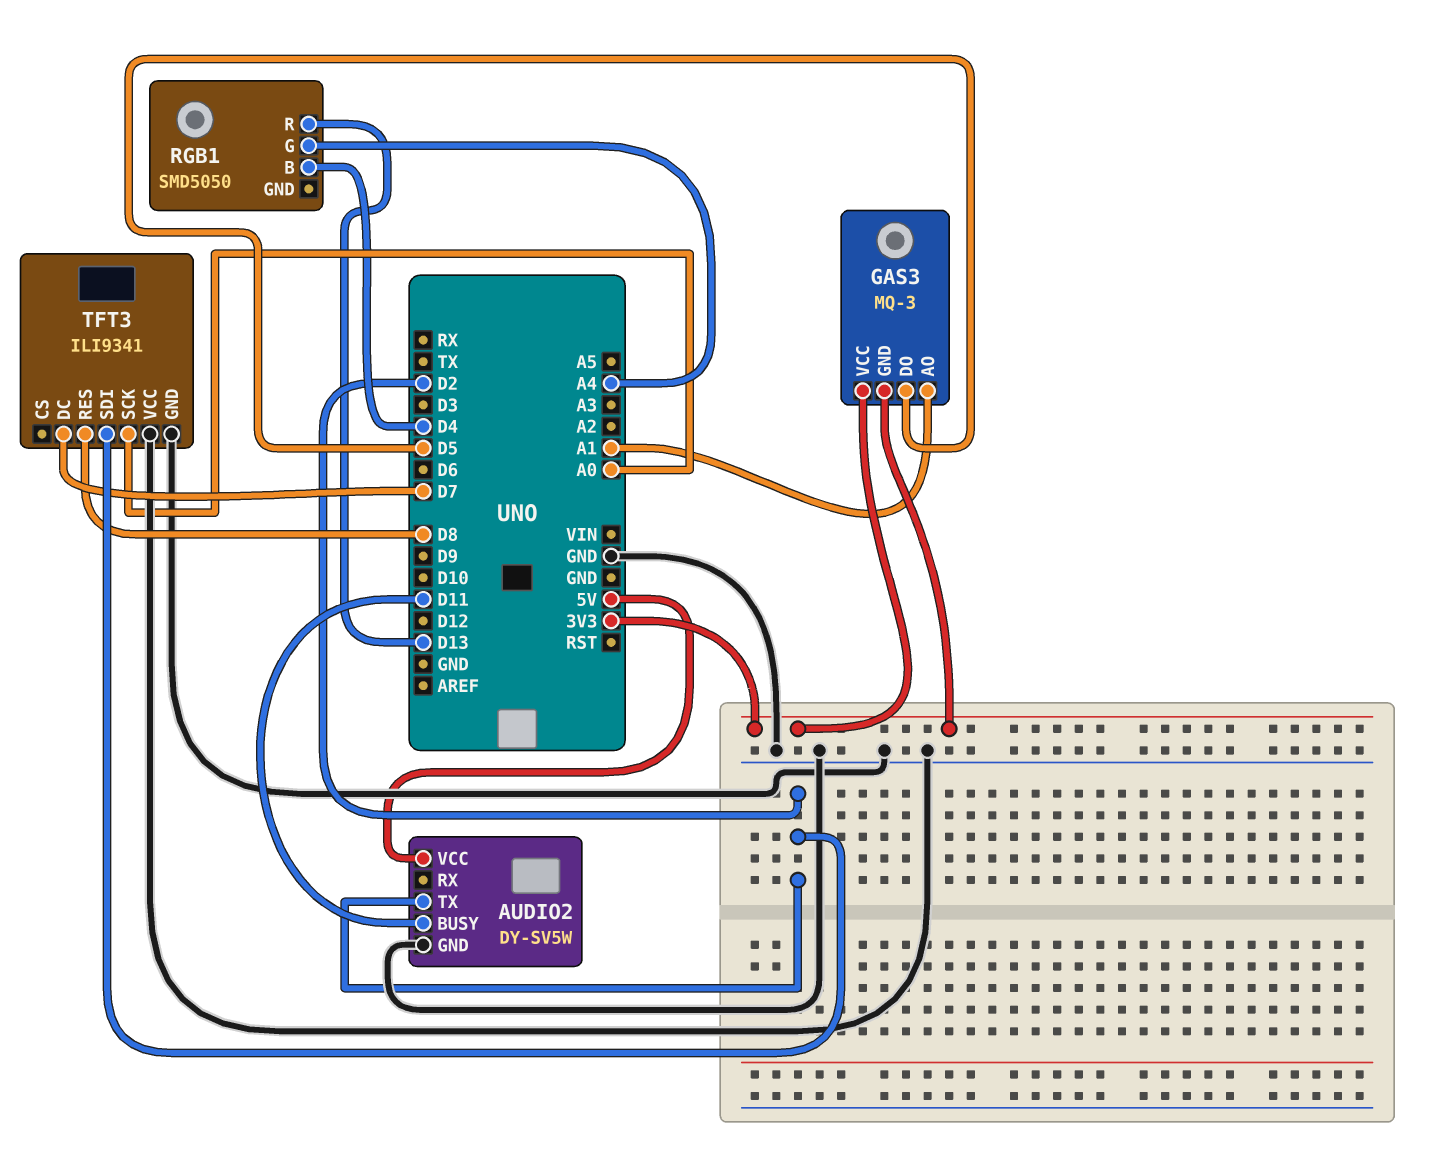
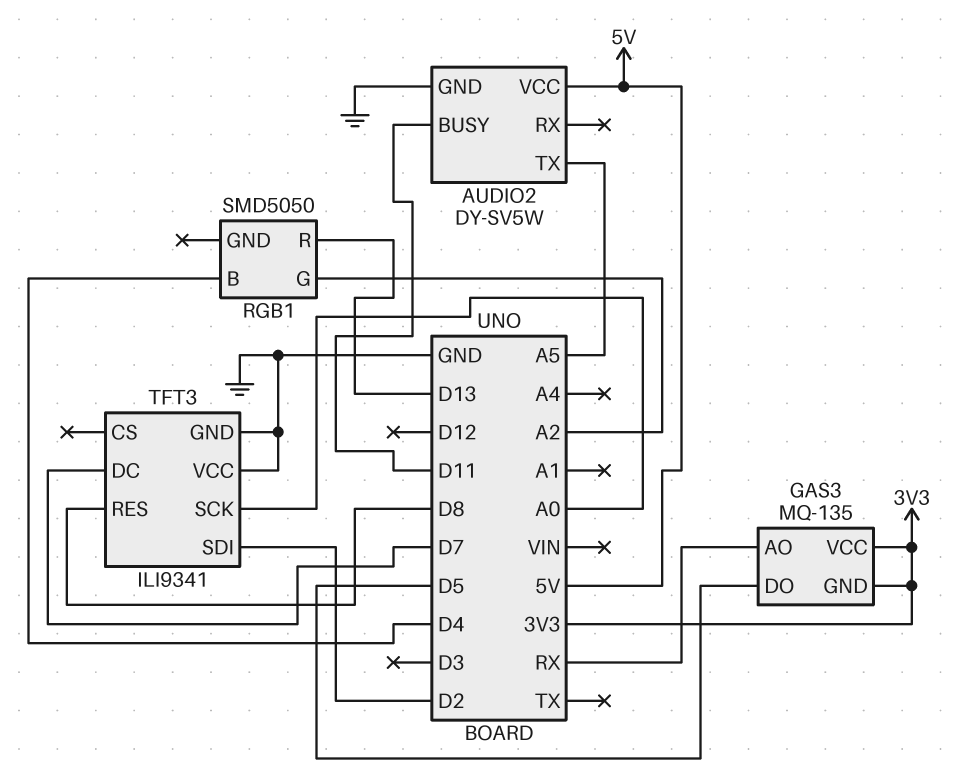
AUDIO2 pin TX: D2 -> A5
GAS3: MQ-3 -> MQ-135
GAS3 pin AO: A1 -> RX
RGB1 pin G: A4 -> A2

